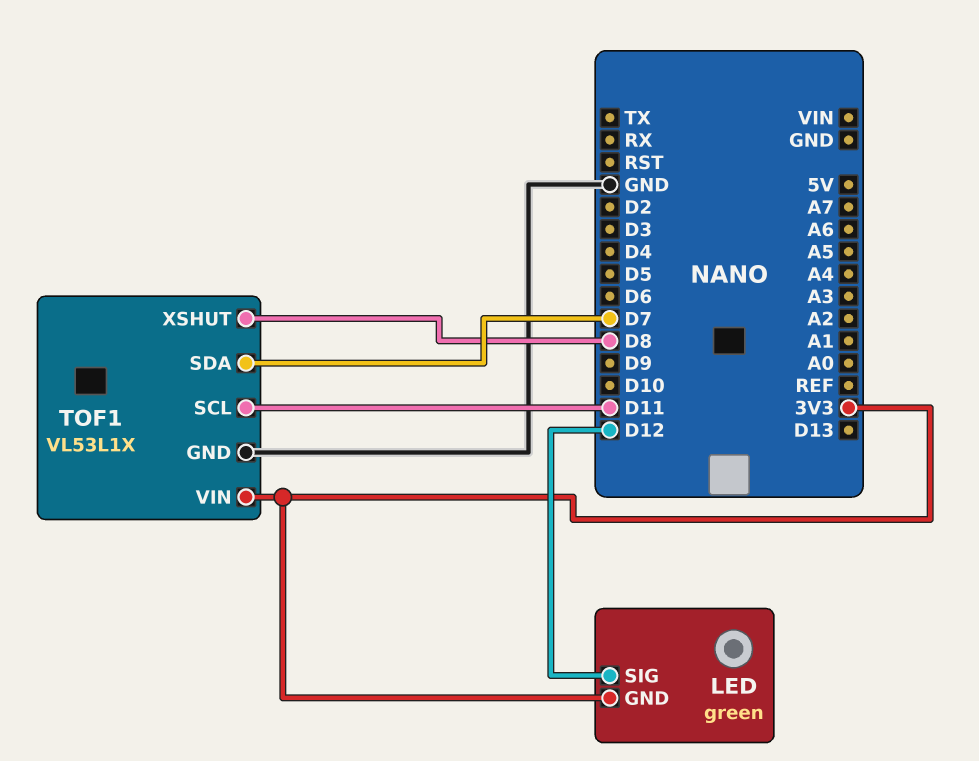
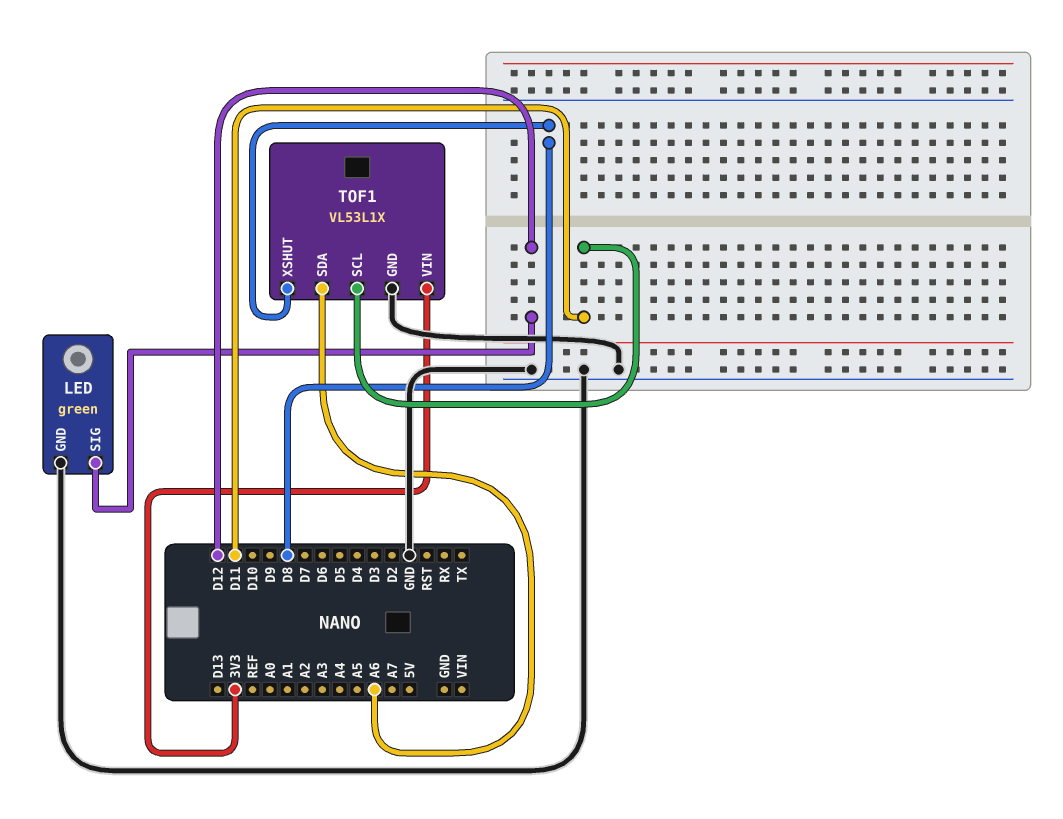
LED pin GND: 3V3 -> GND
TOF1 pin SDA: D7 -> A6

